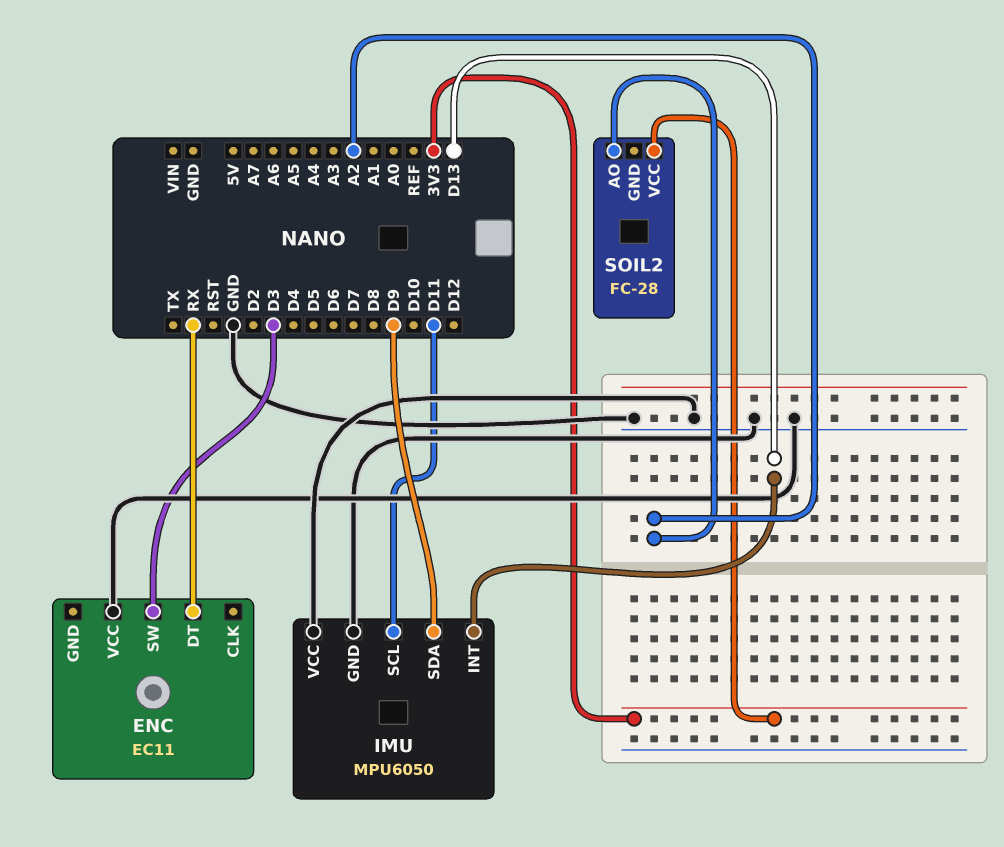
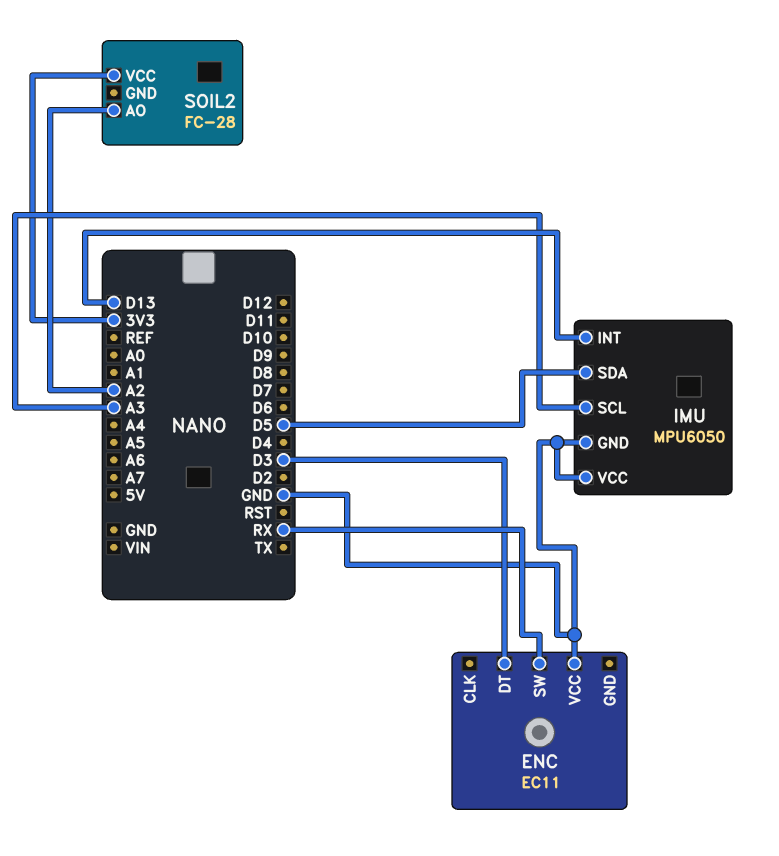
ENC pin DT: RX -> D3
ENC pin SW: D3 -> RX
IMU pin SCL: D11 -> A3
IMU pin SDA: D9 -> D5

